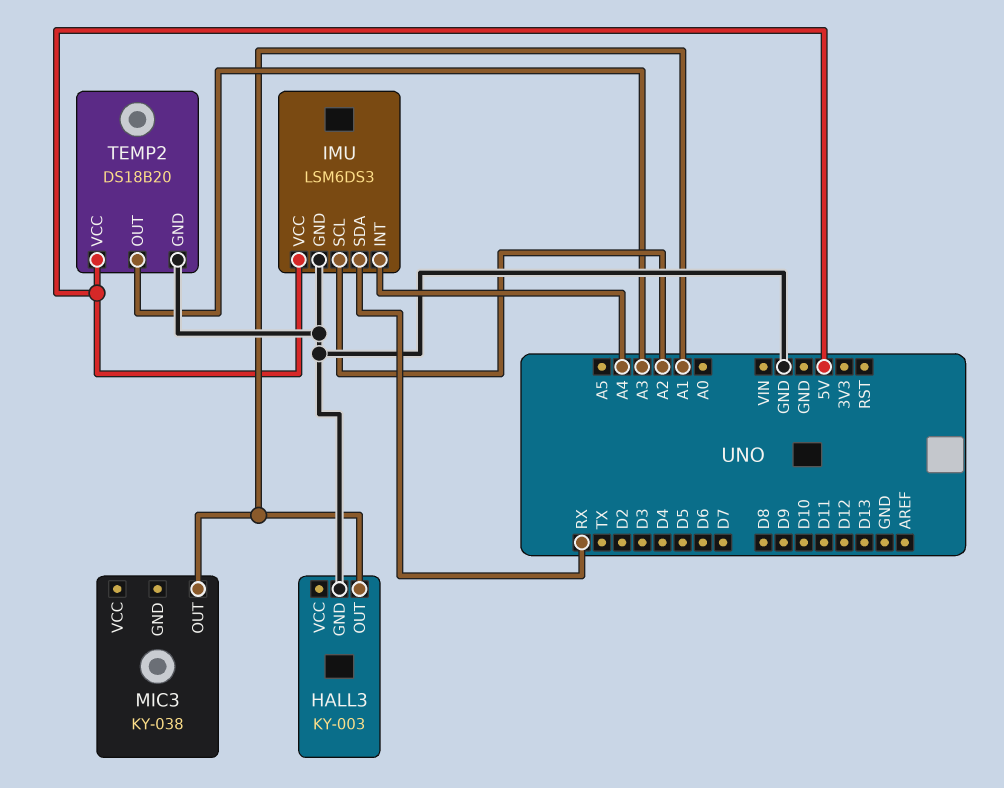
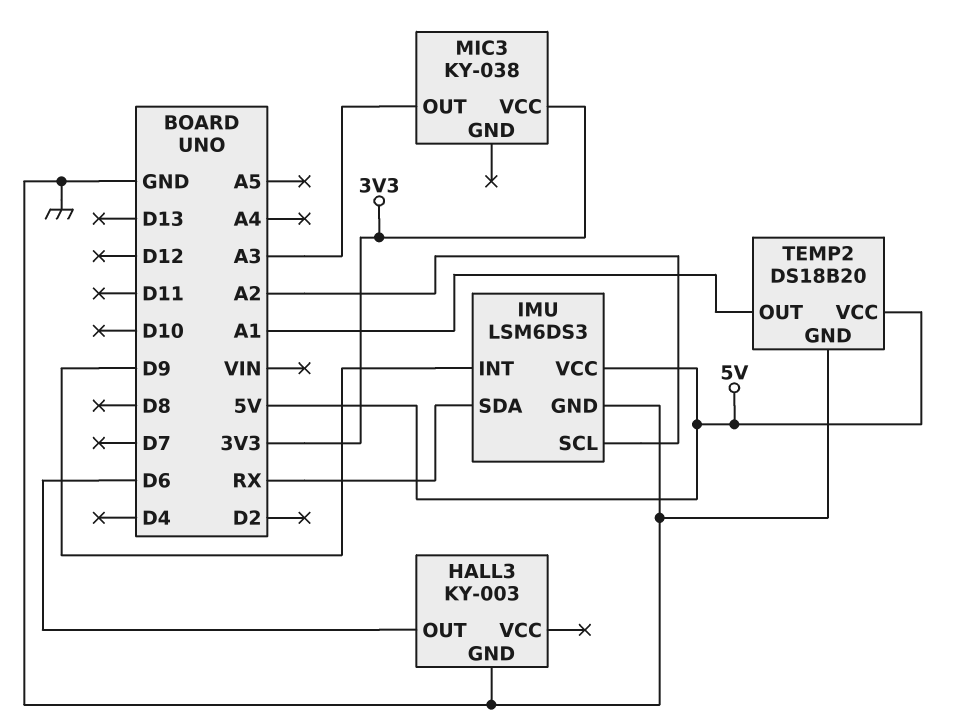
HALL3 pin OUT: A1 -> D6
IMU pin INT: A4 -> D9
MIC3 pin OUT: A1 -> A3
MIC3 pin VCC: none -> 3V3
TEMP2 pin OUT: A3 -> A1

